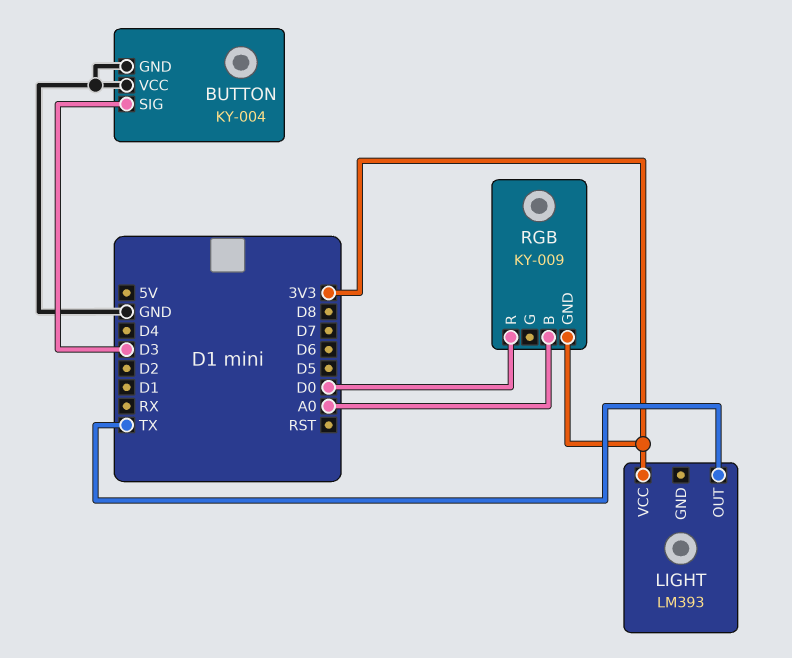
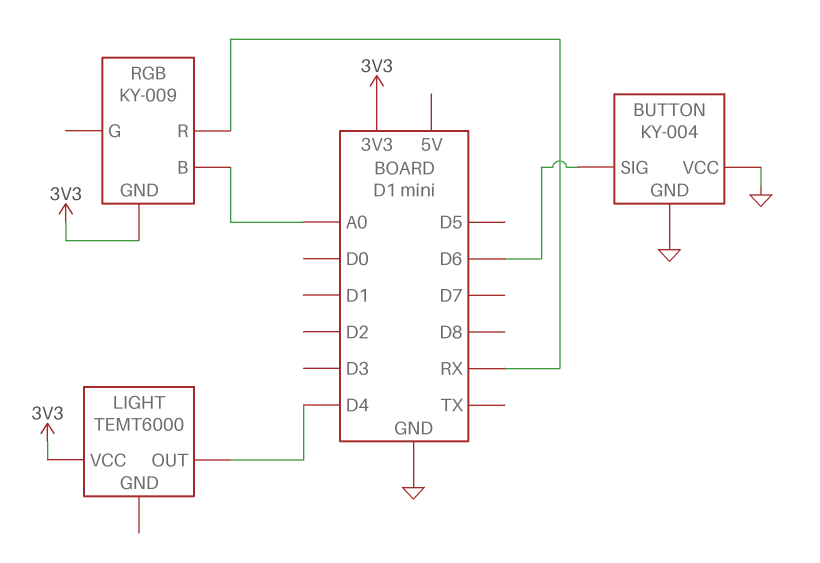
BUTTON pin SIG: D3 -> D6
LIGHT: LM393 -> TEMT6000
LIGHT pin OUT: TX -> D4
RGB pin R: D0 -> RX

